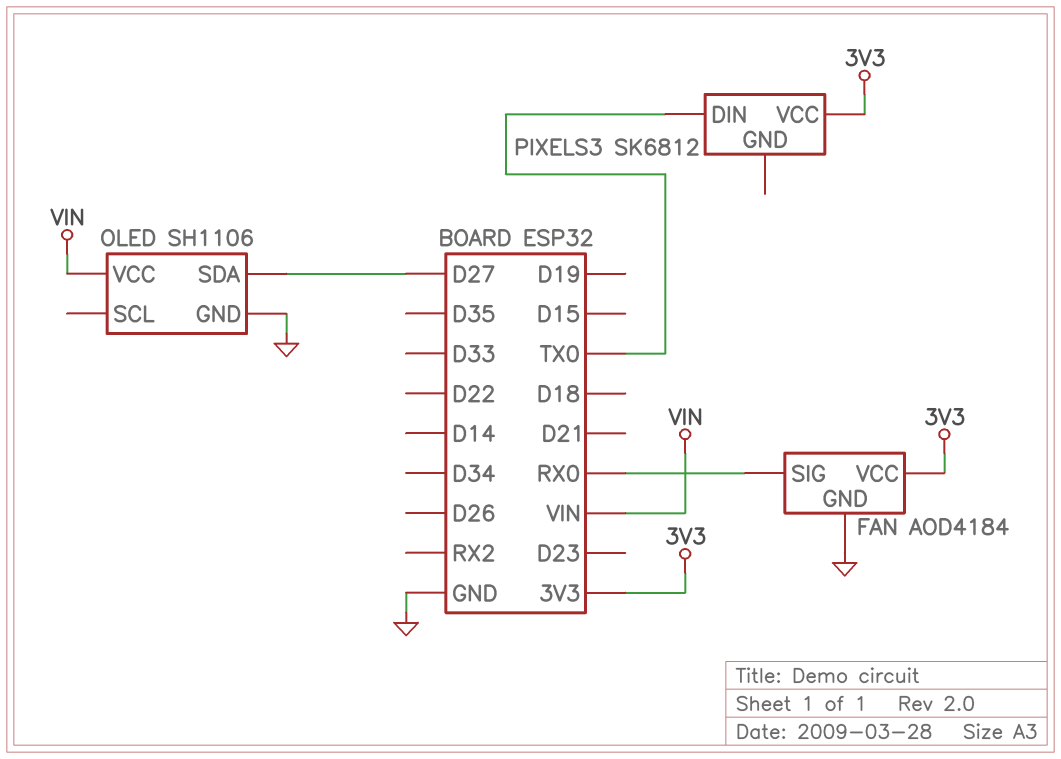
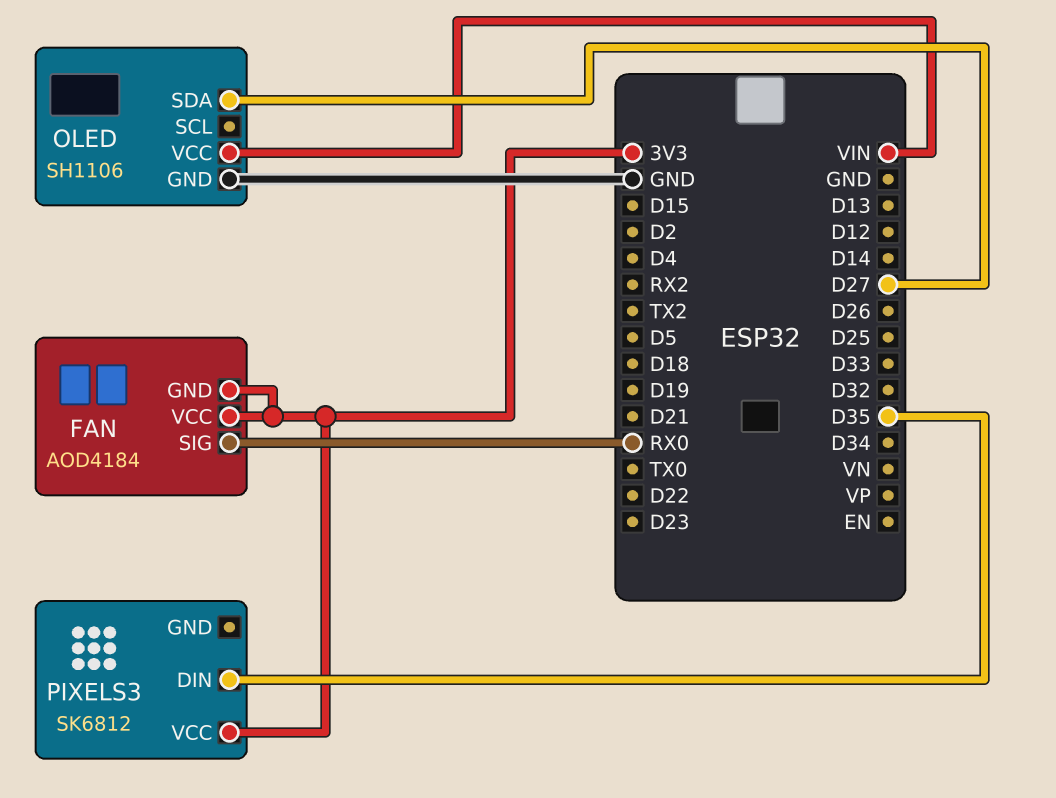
FAN pin GND: GND -> 3V3
PIXELS3 pin DIN: TX0 -> D35

